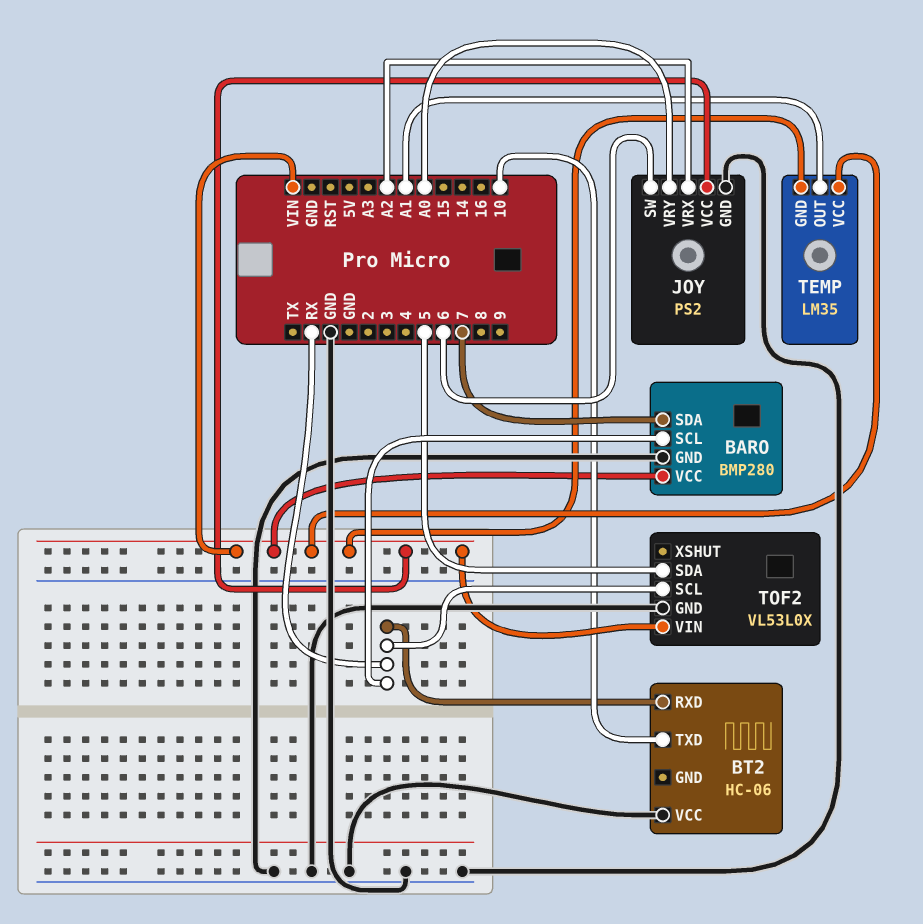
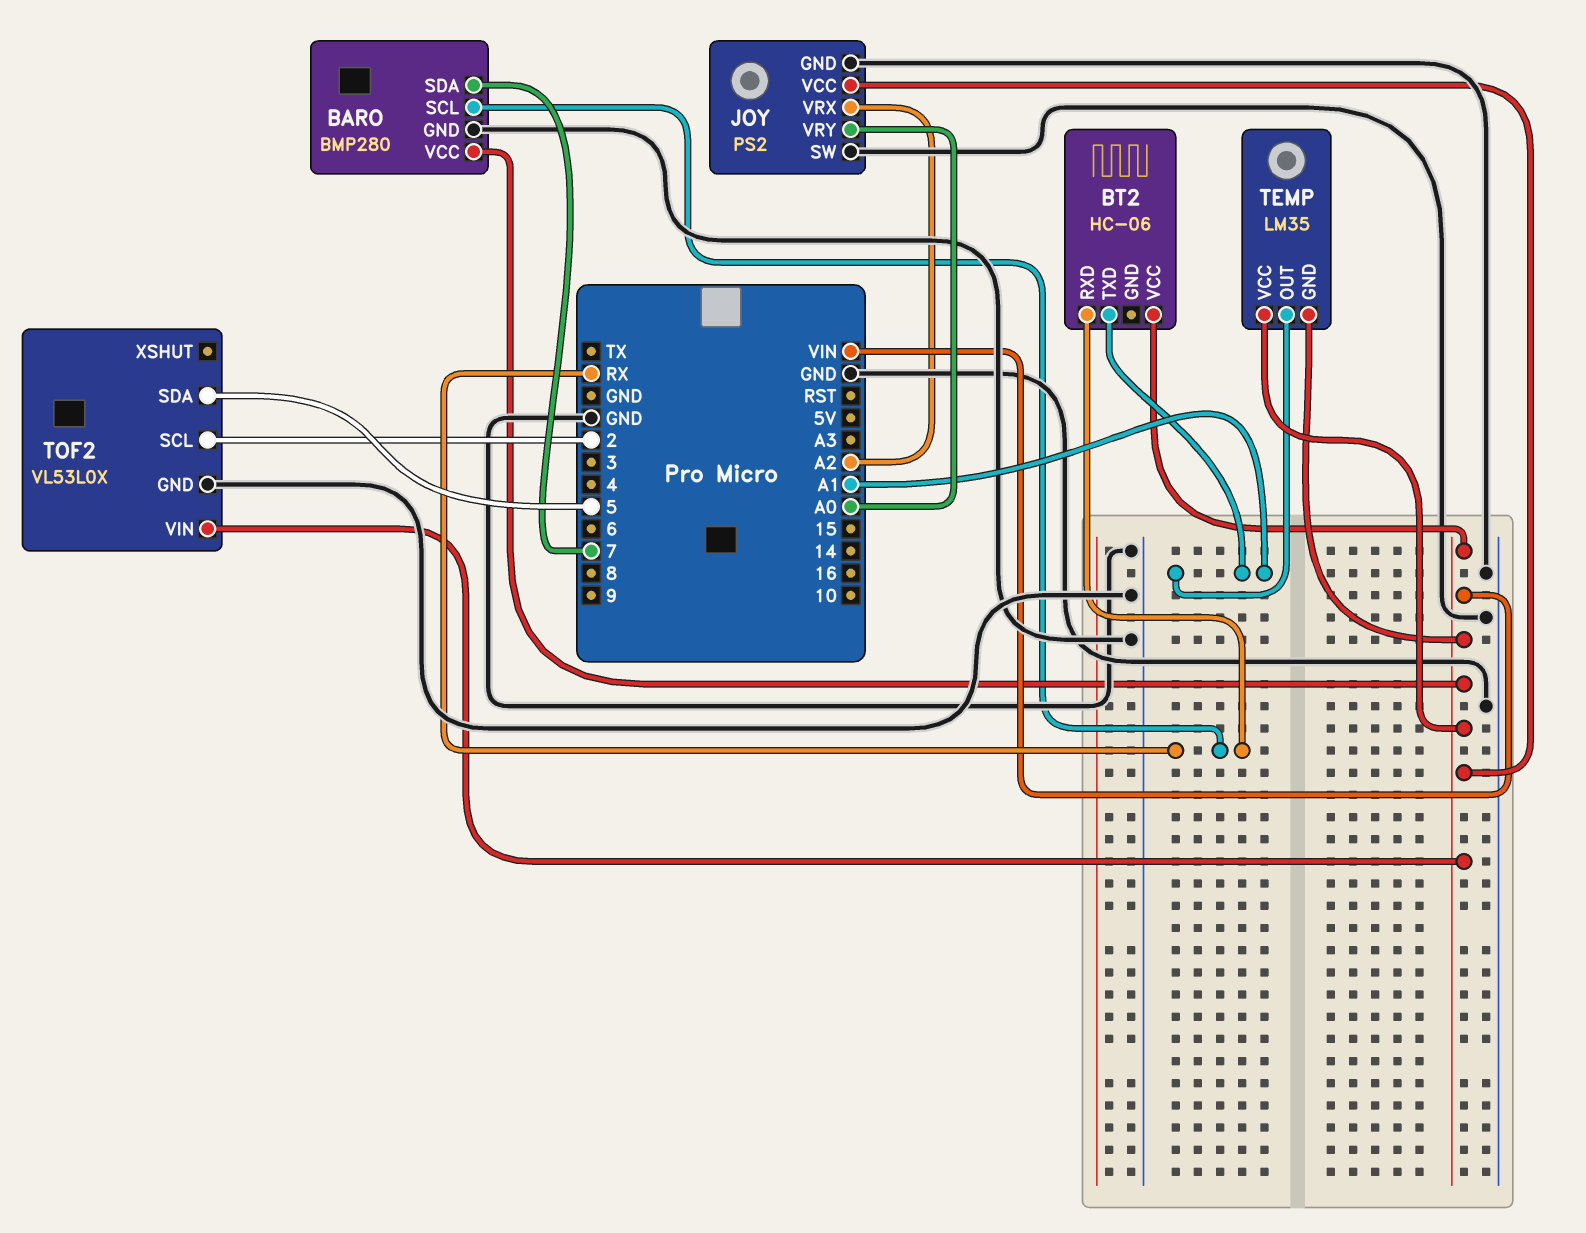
BT2 pin TXD: 10 -> A1
BT2 pin VCC: GND -> VIN
JOY pin SW: 6 -> GND
TOF2 pin SCL: RX -> 2

